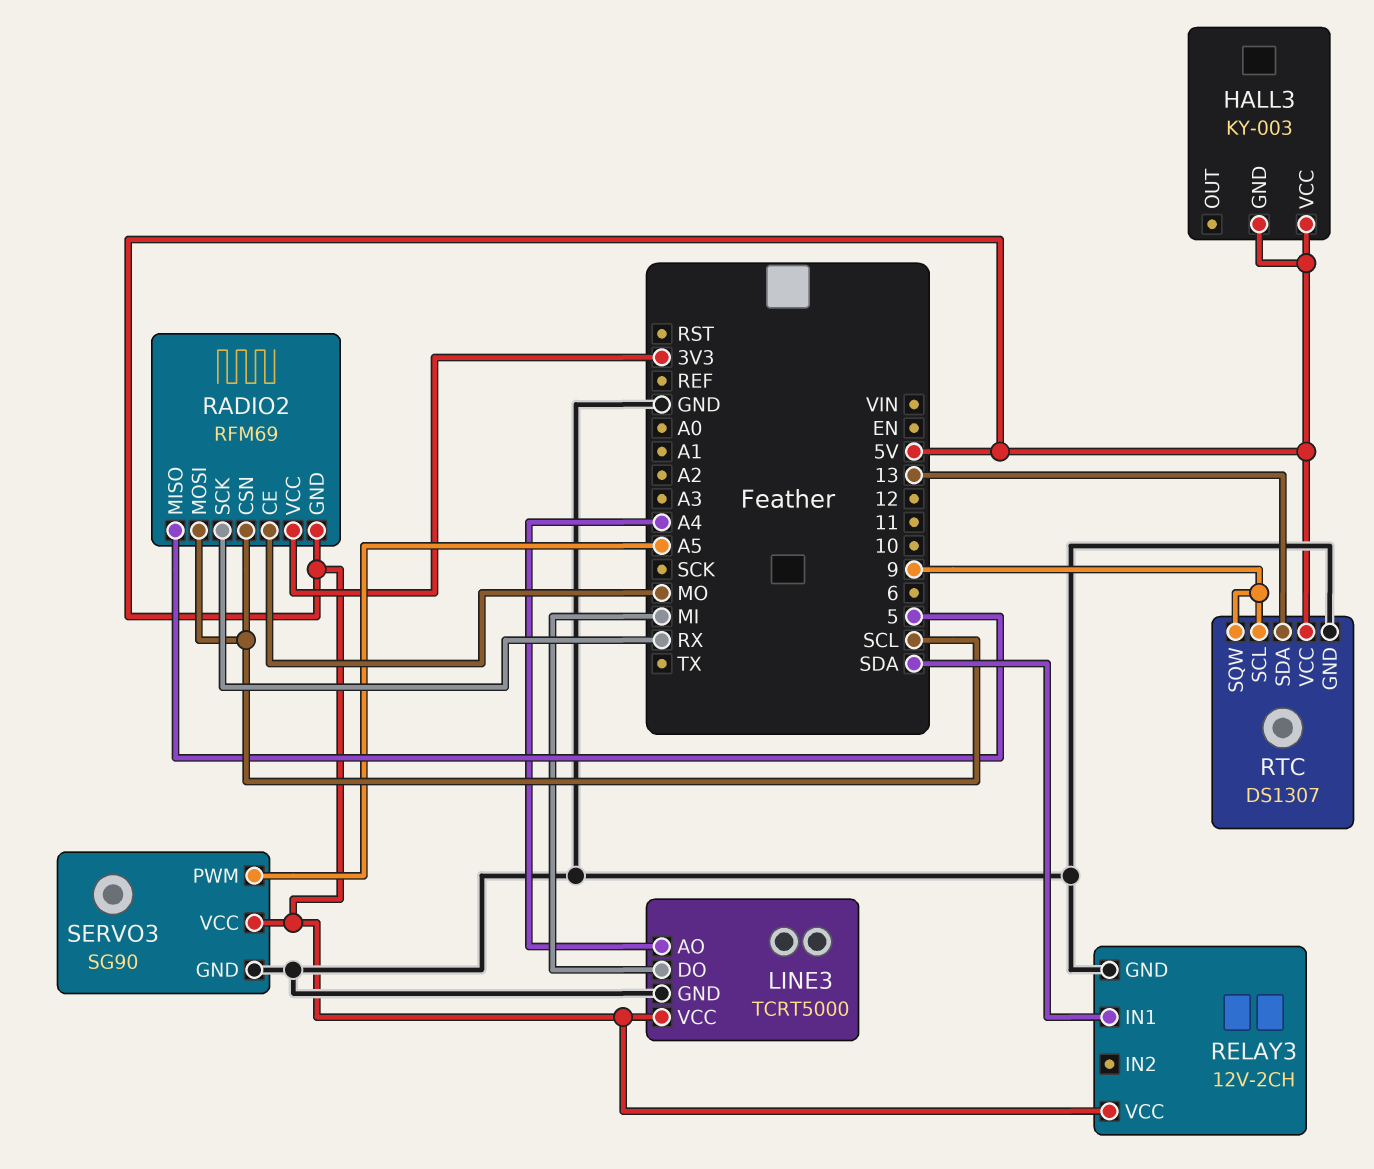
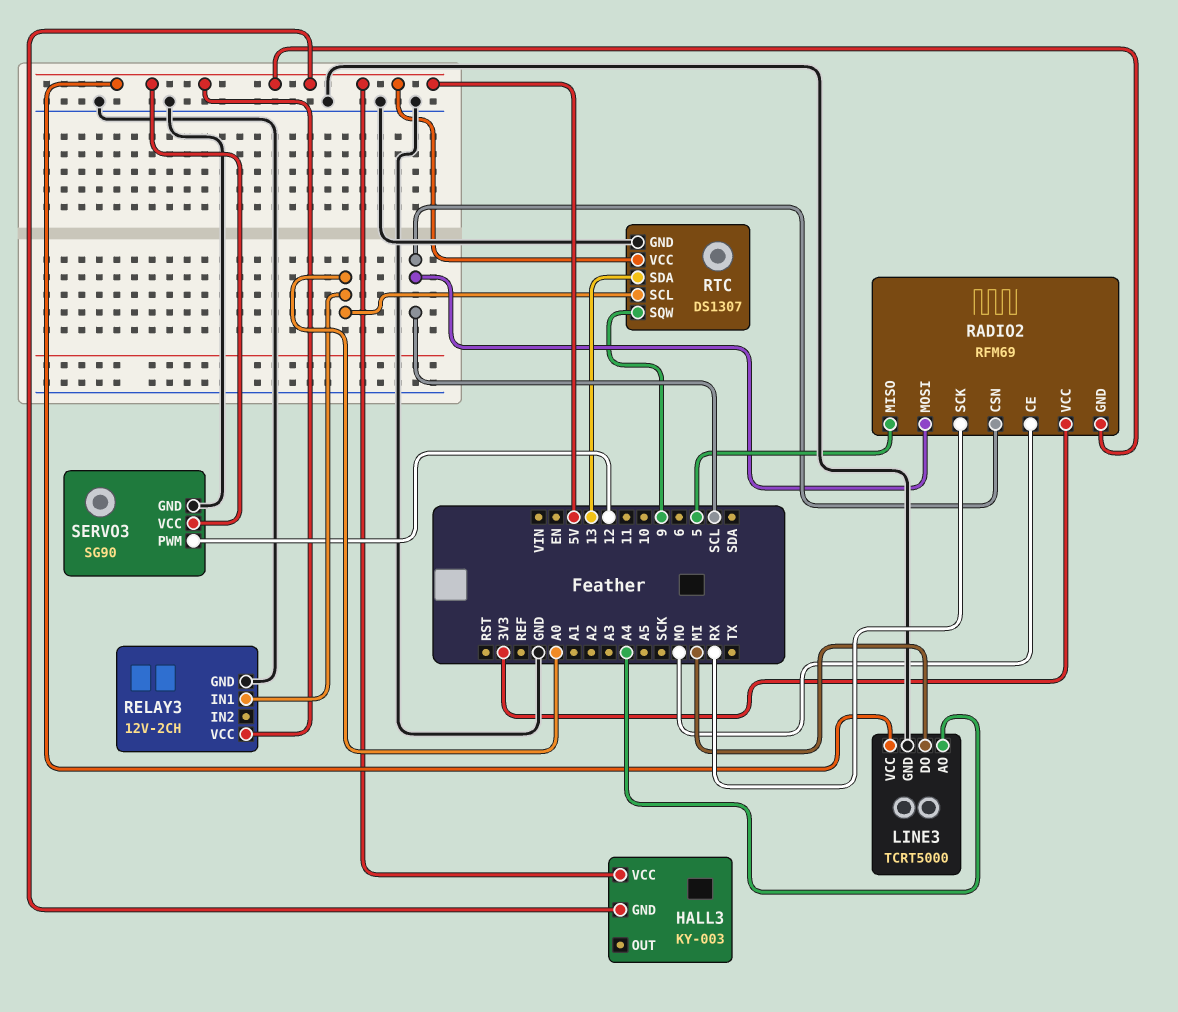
RELAY3 pin IN1: SDA -> A0
RTC pin SCL: 9 -> A0
SERVO3 pin PWM: A5 -> 12

